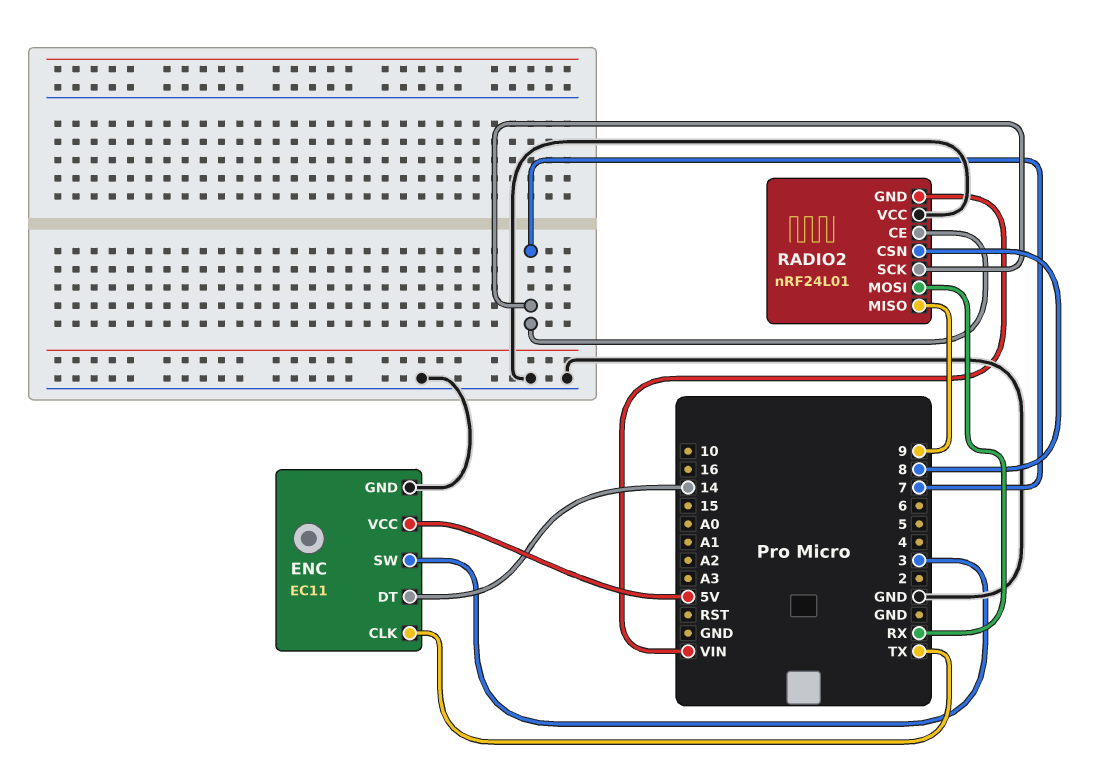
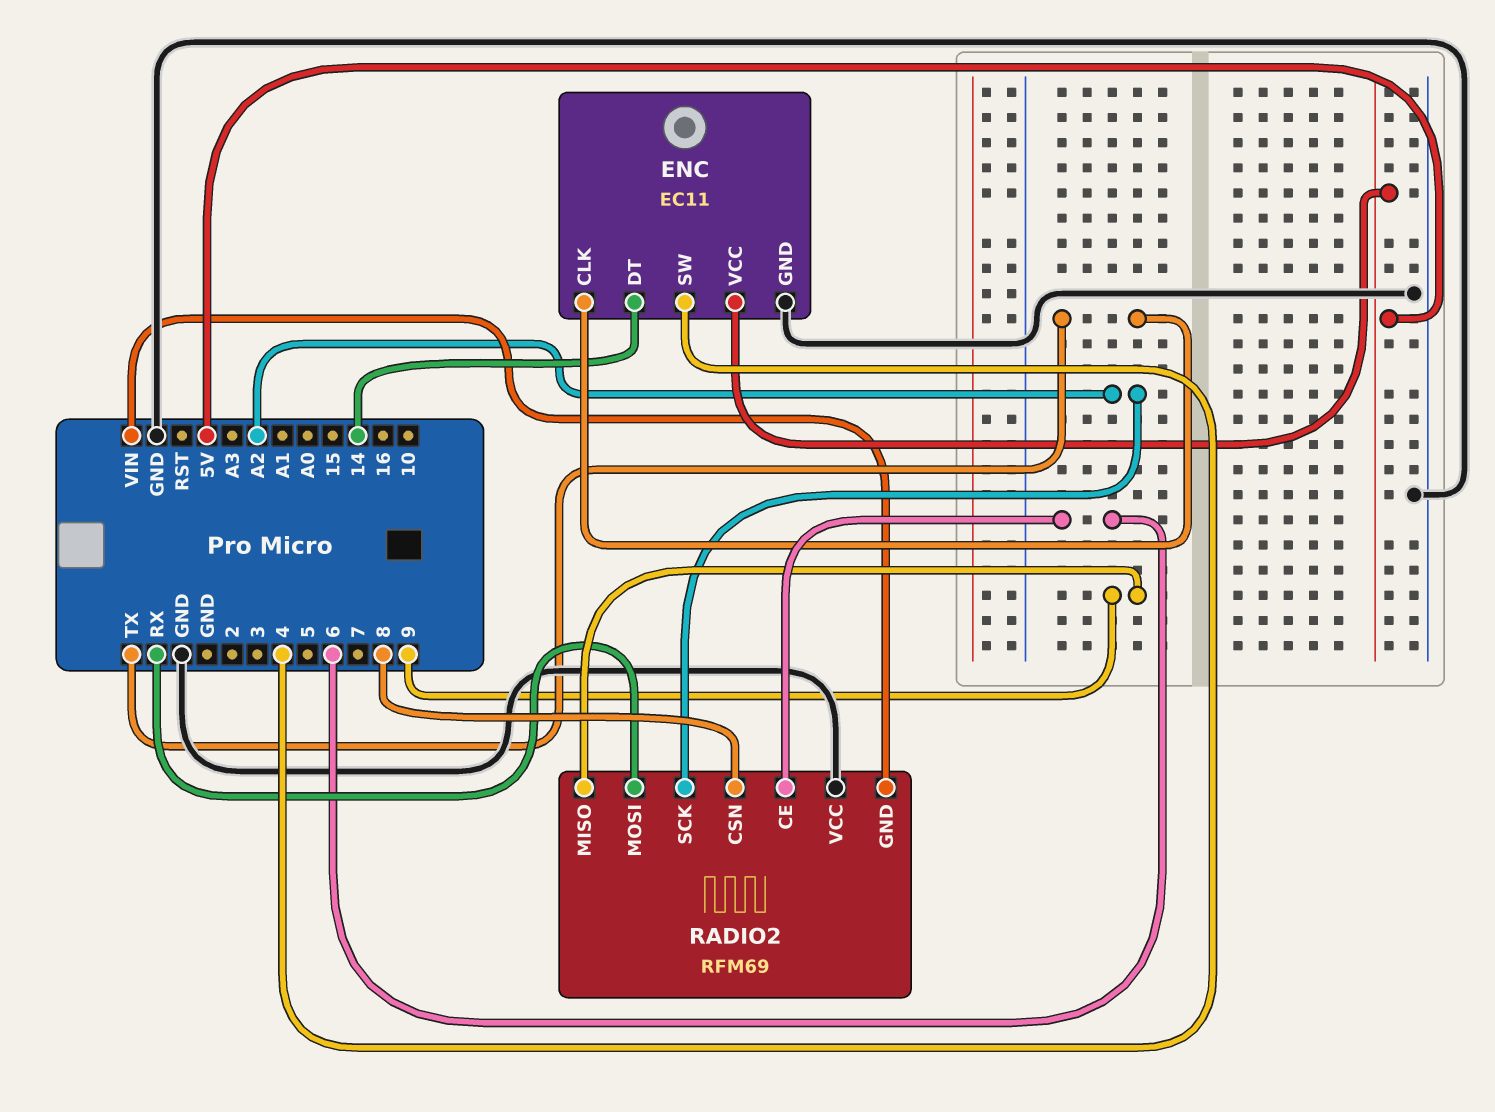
ENC pin SW: 3 -> 4
RADIO2: nRF24L01 -> RFM69
RADIO2 pin CE: 7 -> 6
RADIO2 pin SCK: 7 -> A2

